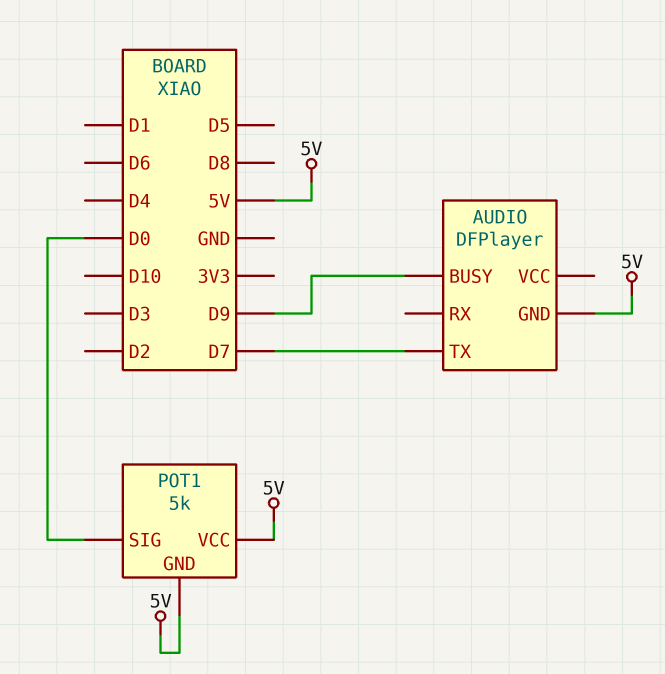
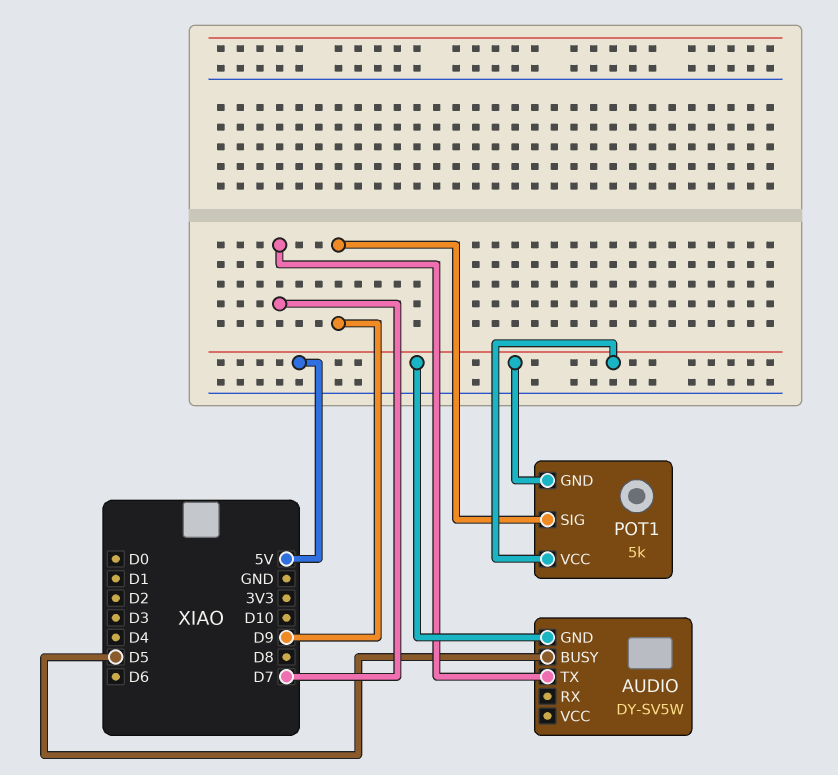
AUDIO: DFPlayer -> DY-SV5W
AUDIO pin BUSY: D9 -> D5
POT1 pin SIG: D0 -> D9

